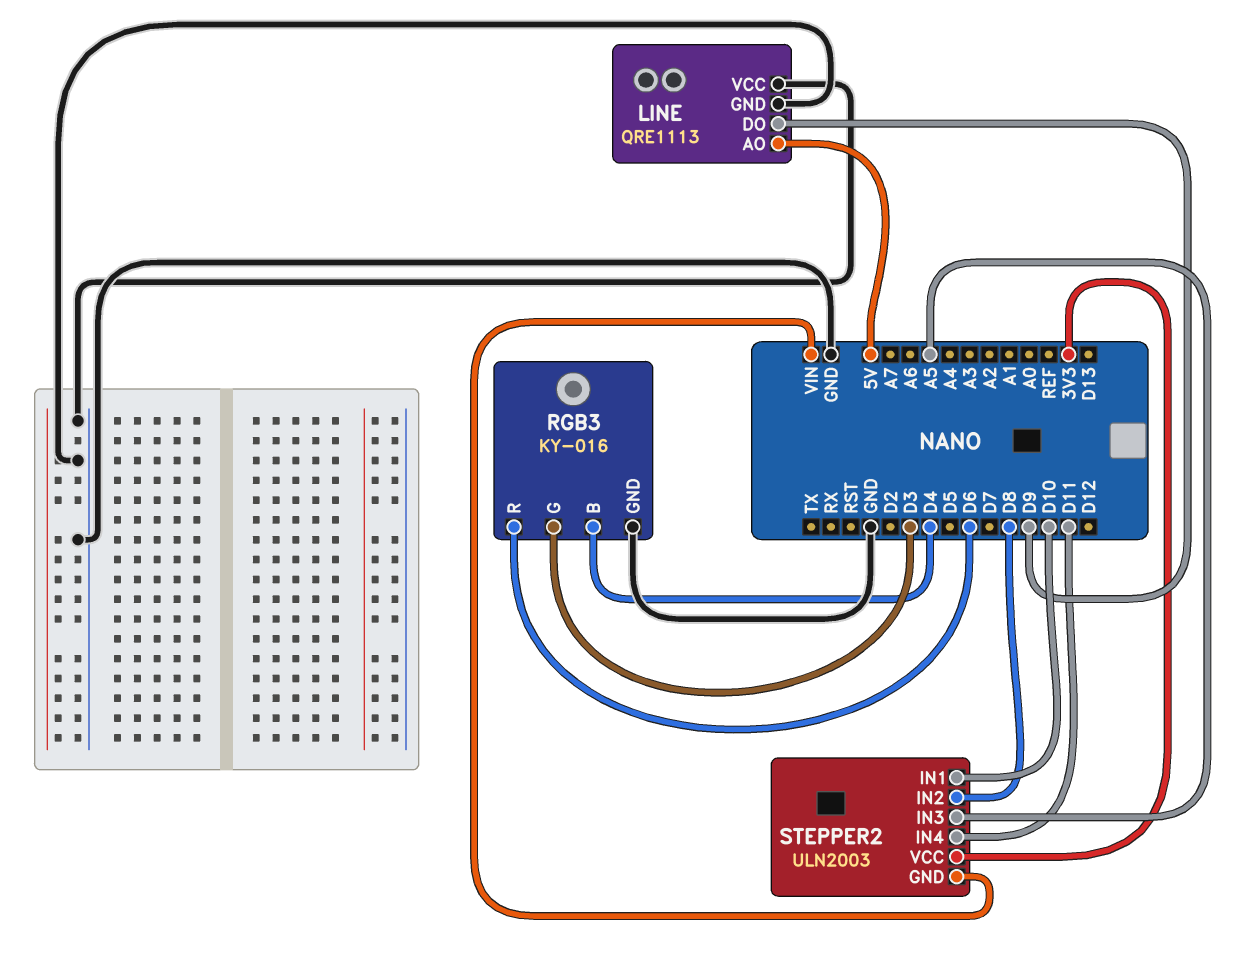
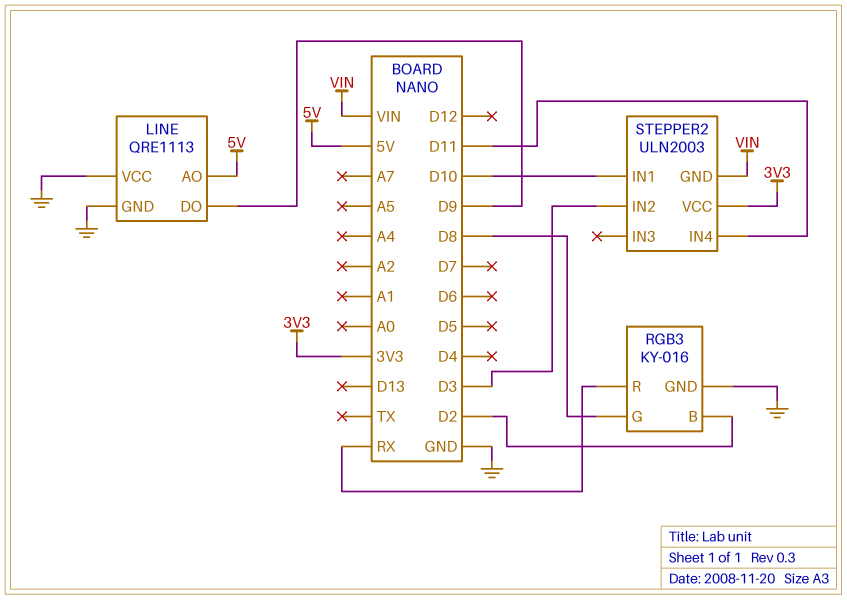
RGB3 pin B: D4 -> D2
RGB3 pin G: D3 -> D8
RGB3 pin R: D6 -> RX
STEPPER2 pin IN2: D8 -> D3
STEPPER2 pin IN3: A5 -> none

